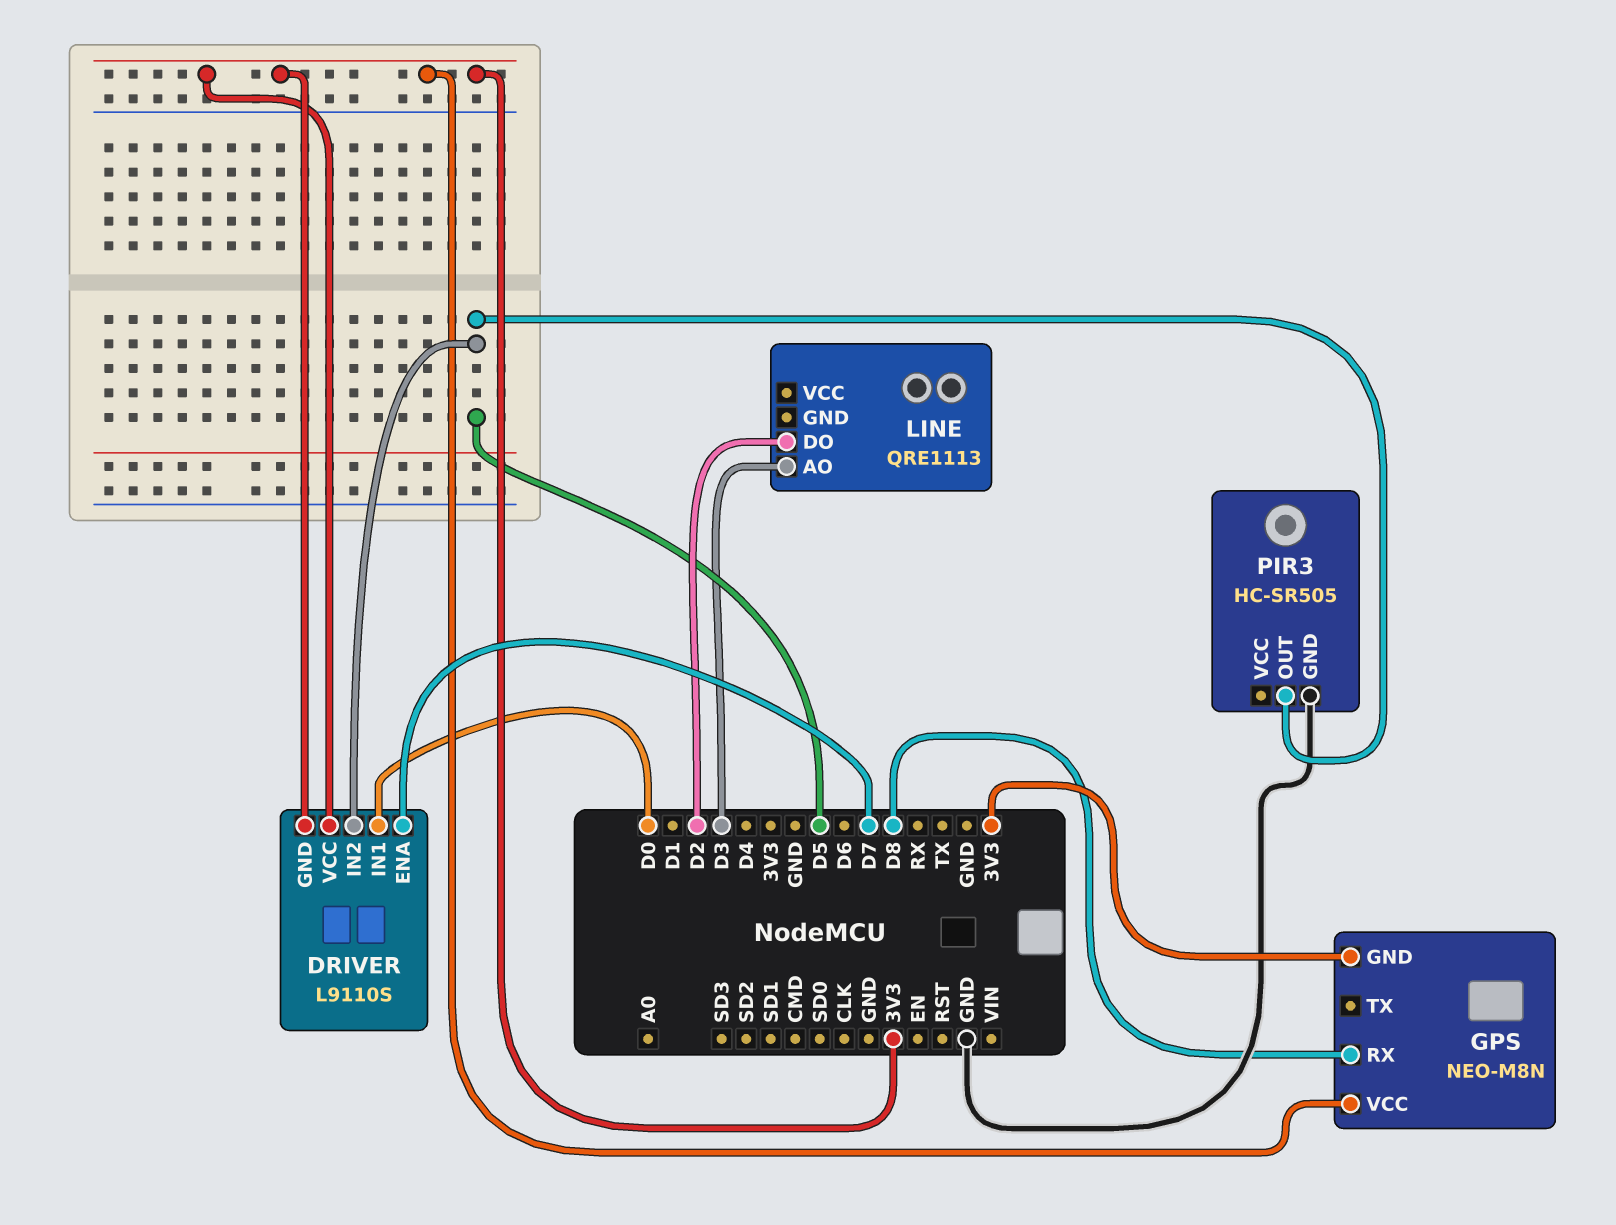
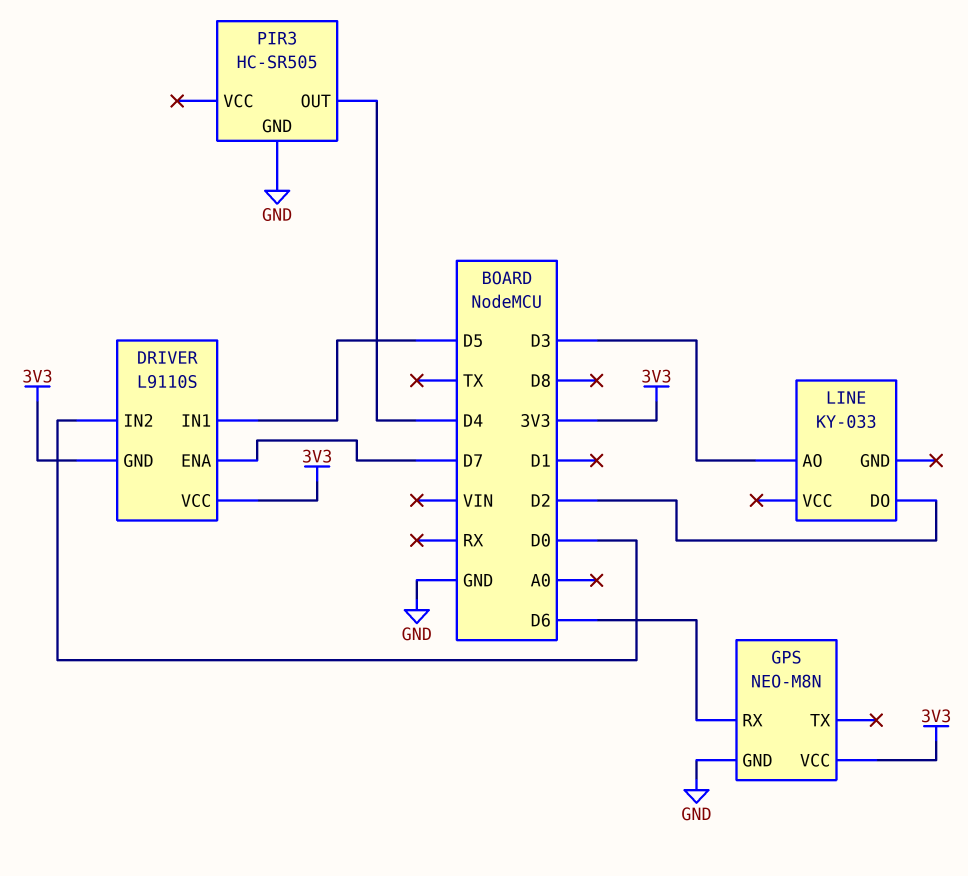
DRIVER pin IN1: D0 -> D5
DRIVER pin IN2: D5 -> D0
GPS pin GND: 3V3 -> GND
GPS pin RX: D8 -> D6
LINE: QRE1113 -> KY-033
PIR3 pin OUT: D5 -> D4

